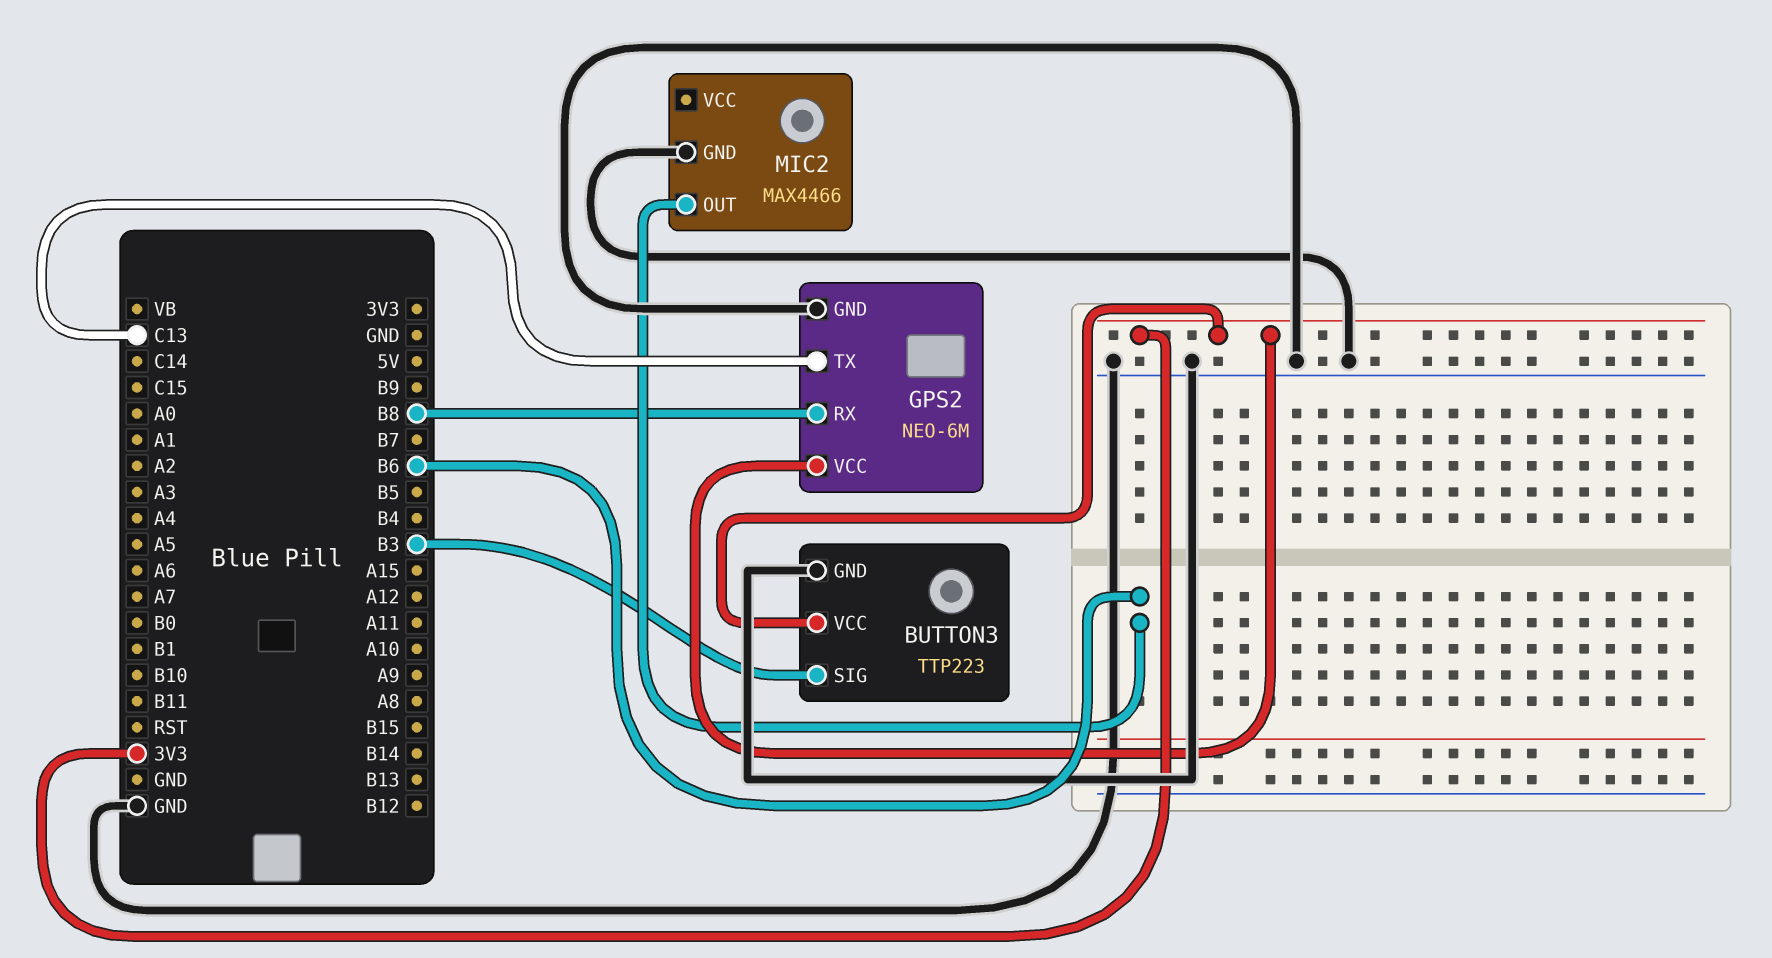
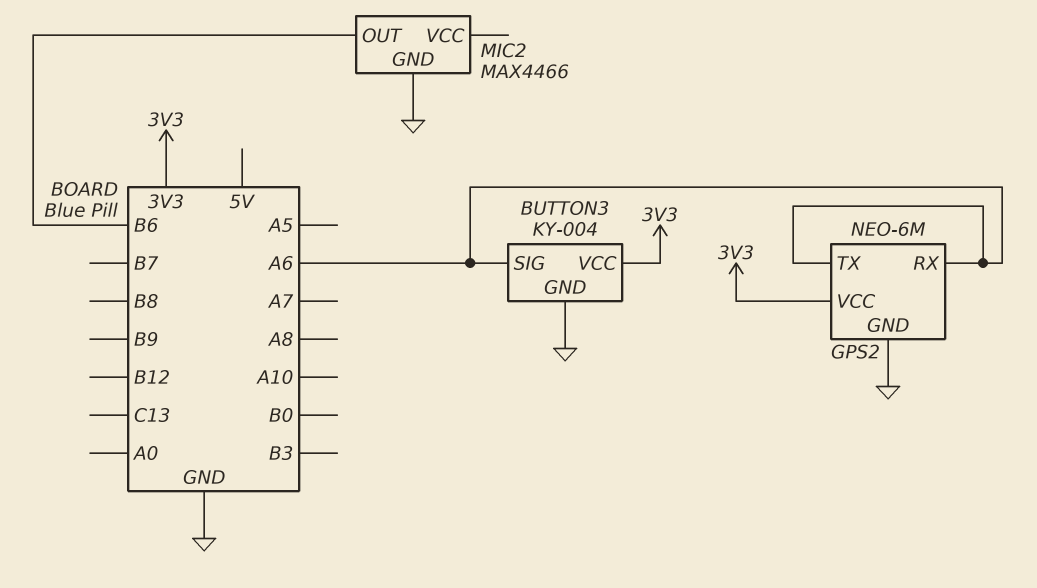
BUTTON3: TTP223 -> KY-004
BUTTON3 pin SIG: B3 -> A6
GPS2 pin RX: B8 -> A6
GPS2 pin TX: C13 -> A6

